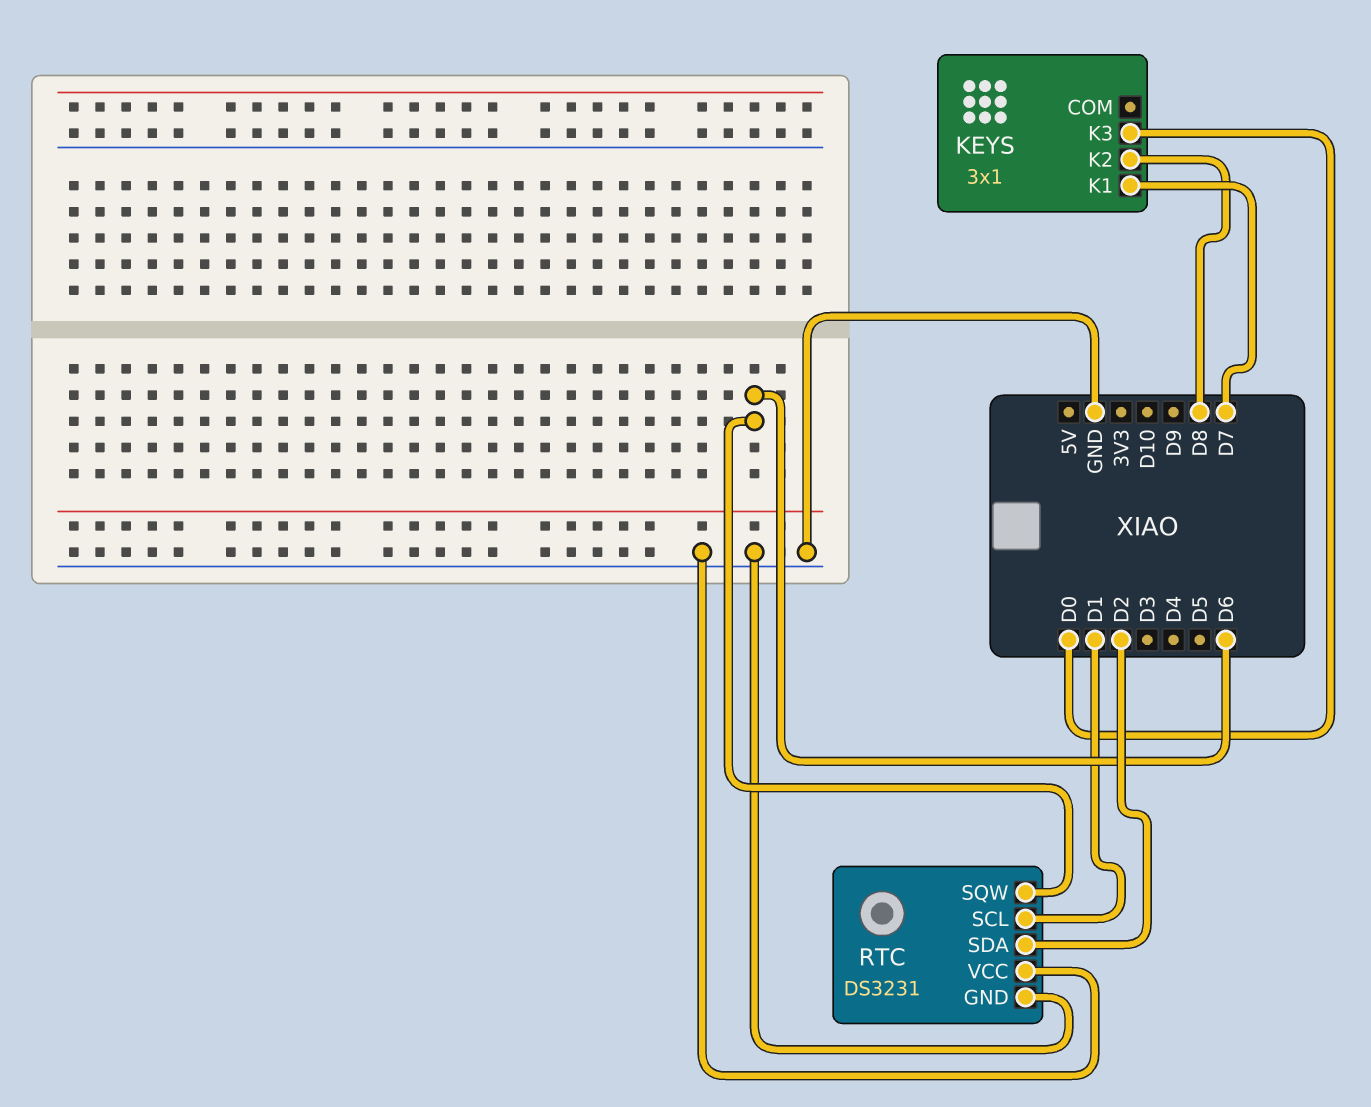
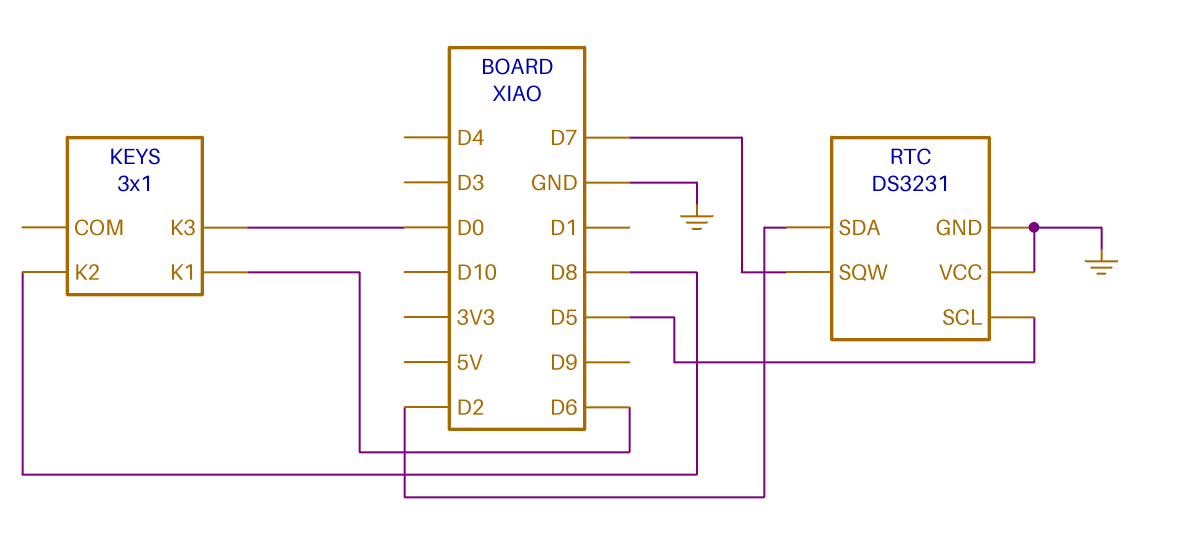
KEYS pin K1: D7 -> D6
RTC pin SCL: D1 -> D5
RTC pin SQW: D6 -> D7

